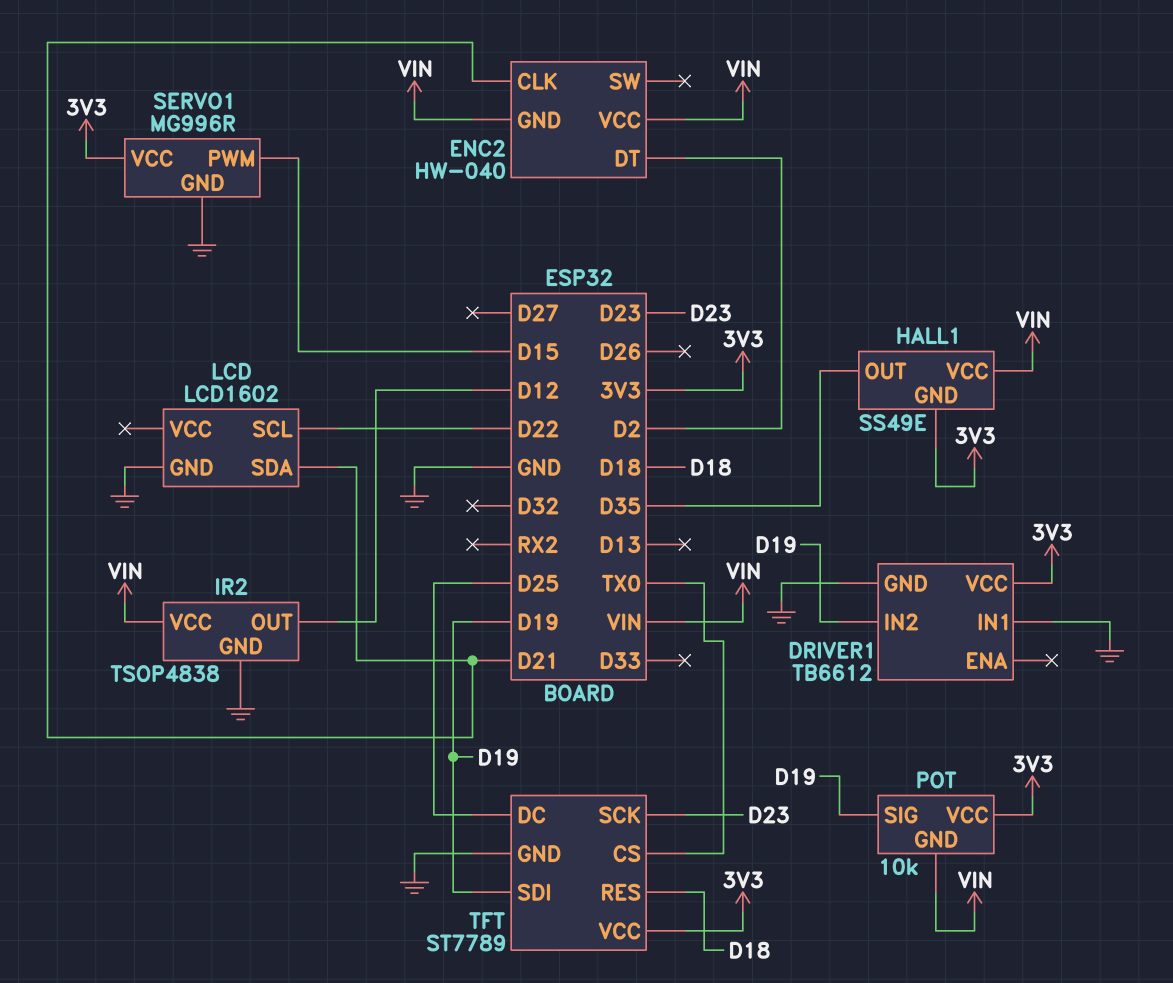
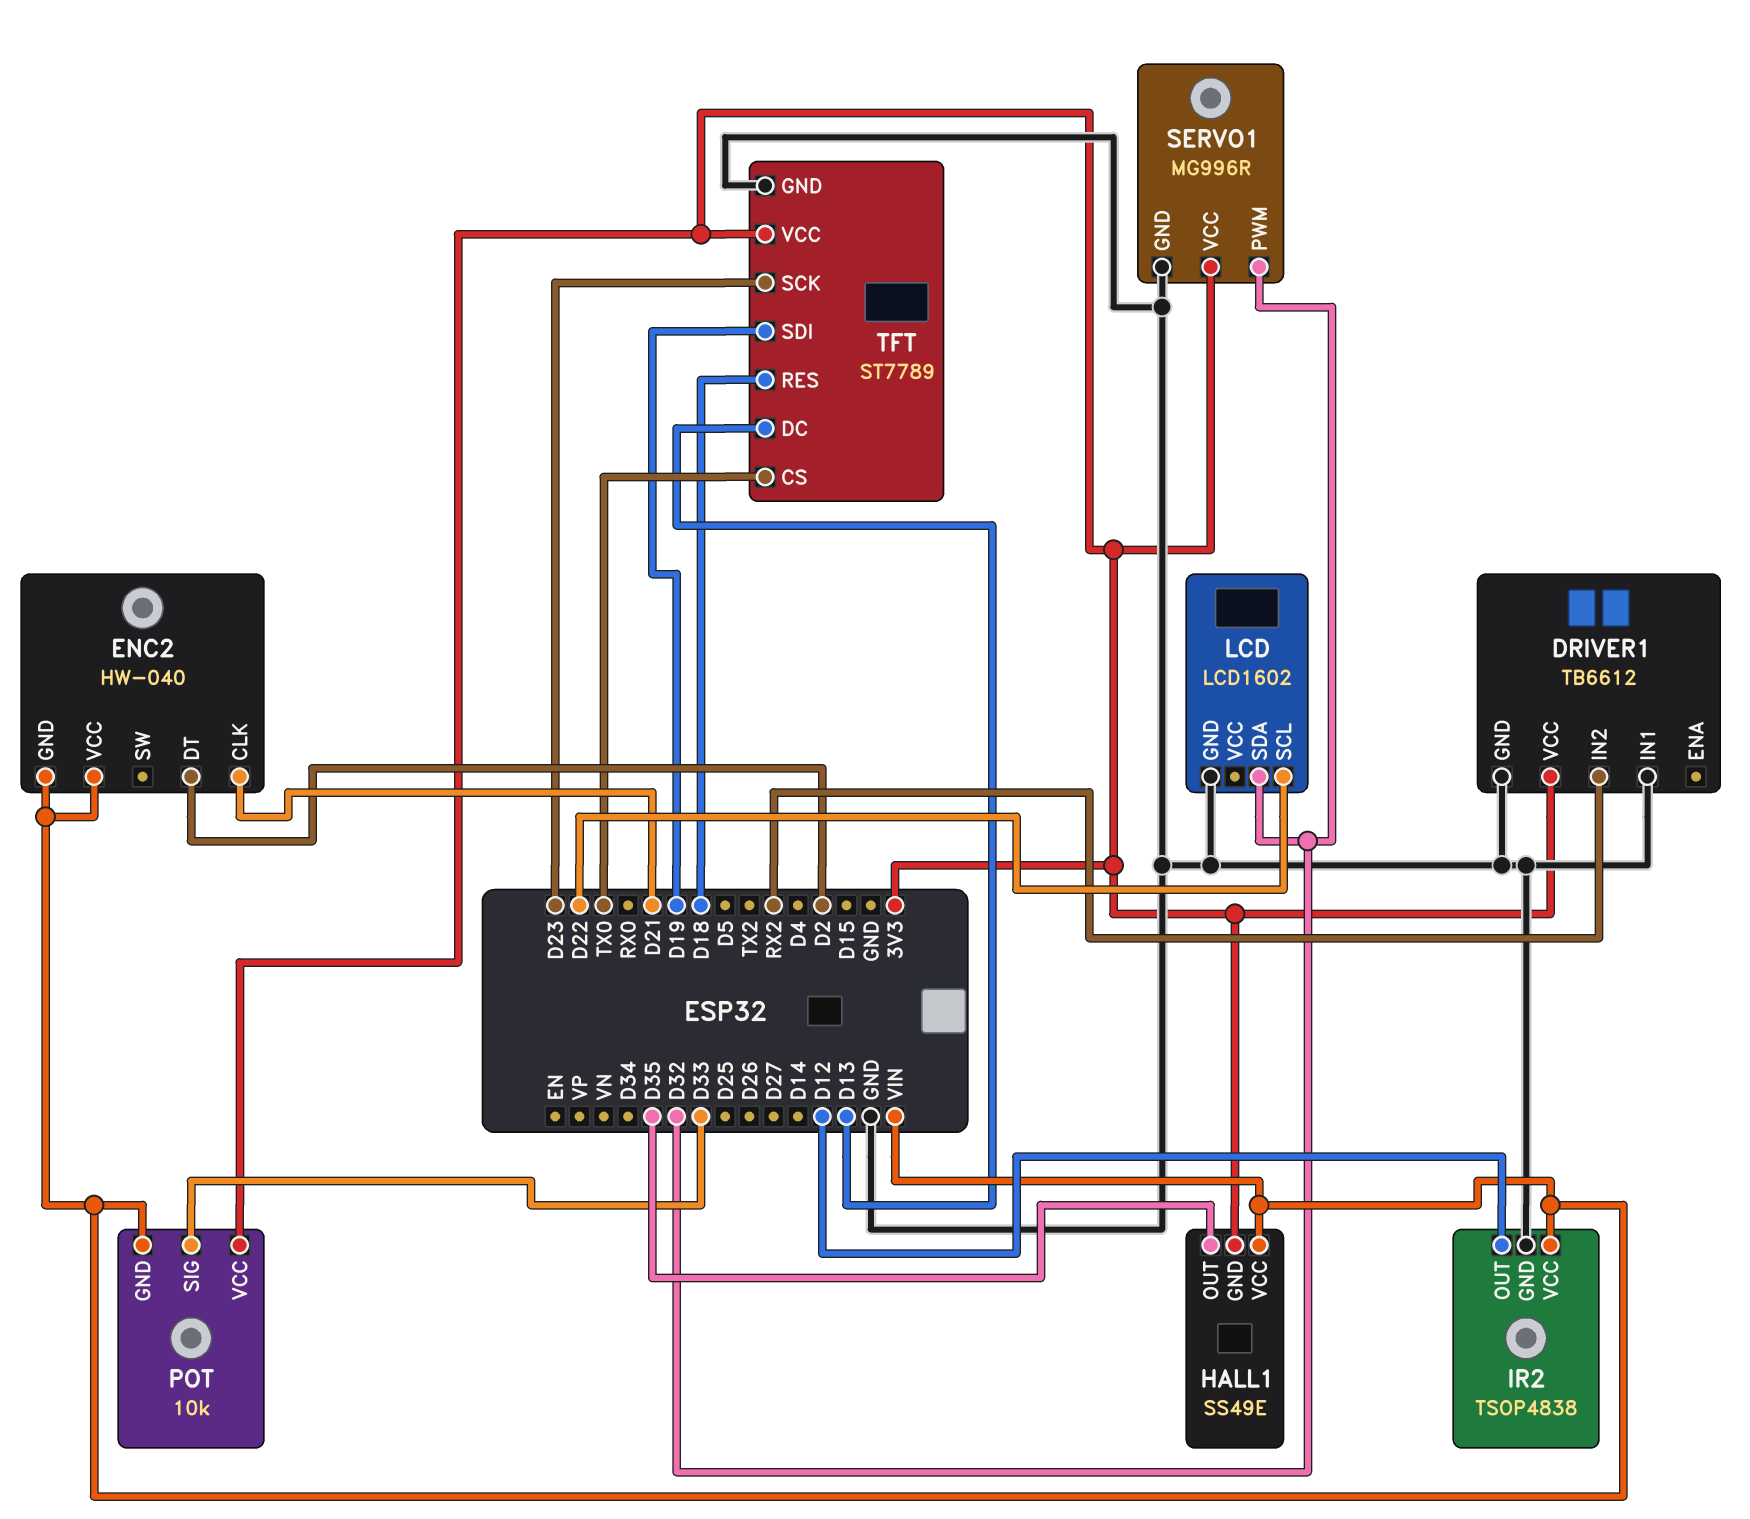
DRIVER1 pin IN2: D19 -> RX2
LCD pin SDA: D21 -> D32
POT pin SIG: D19 -> D33
SERVO1 pin PWM: D15 -> D32
TFT pin DC: D25 -> D13

